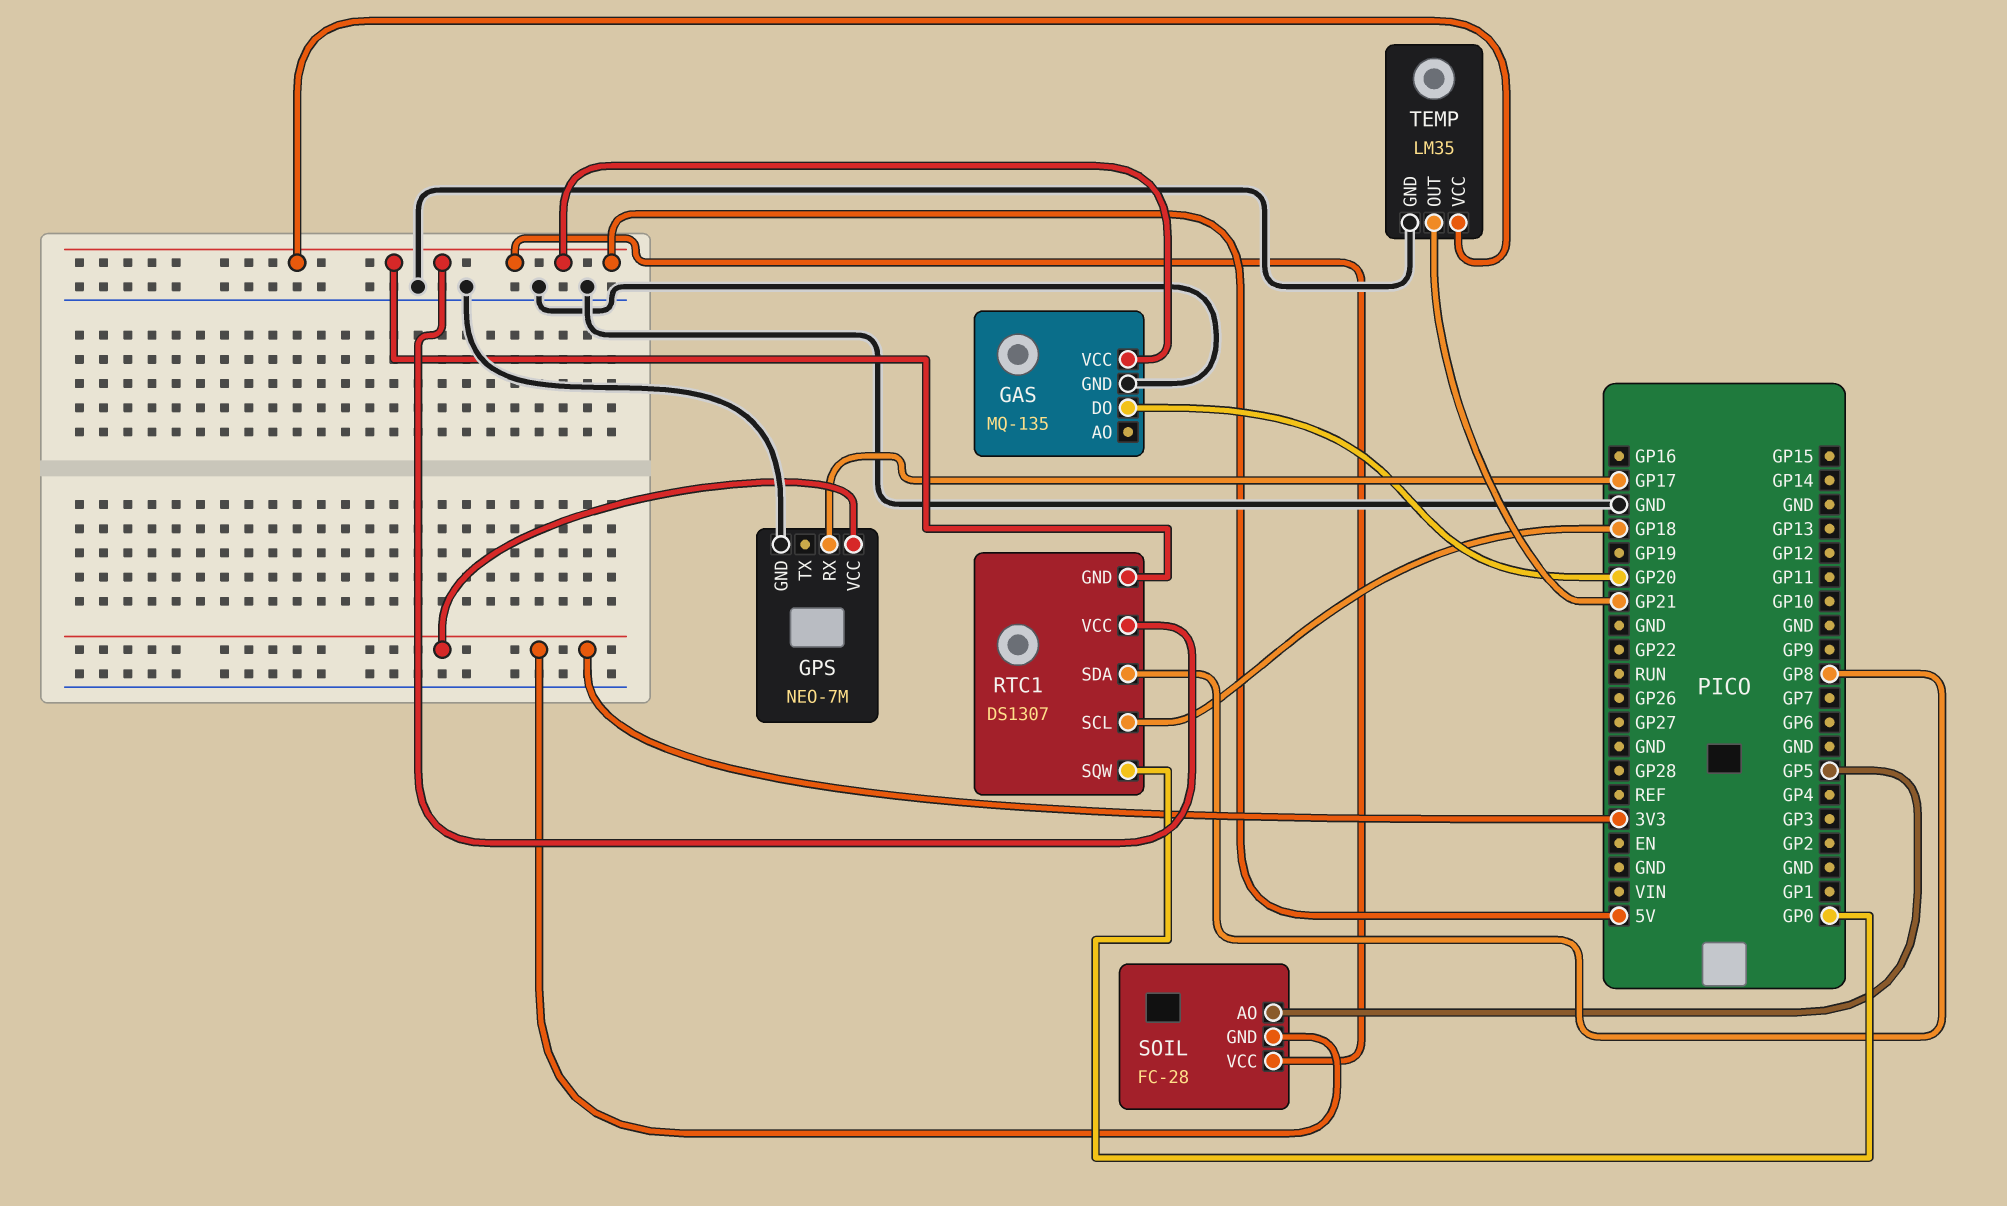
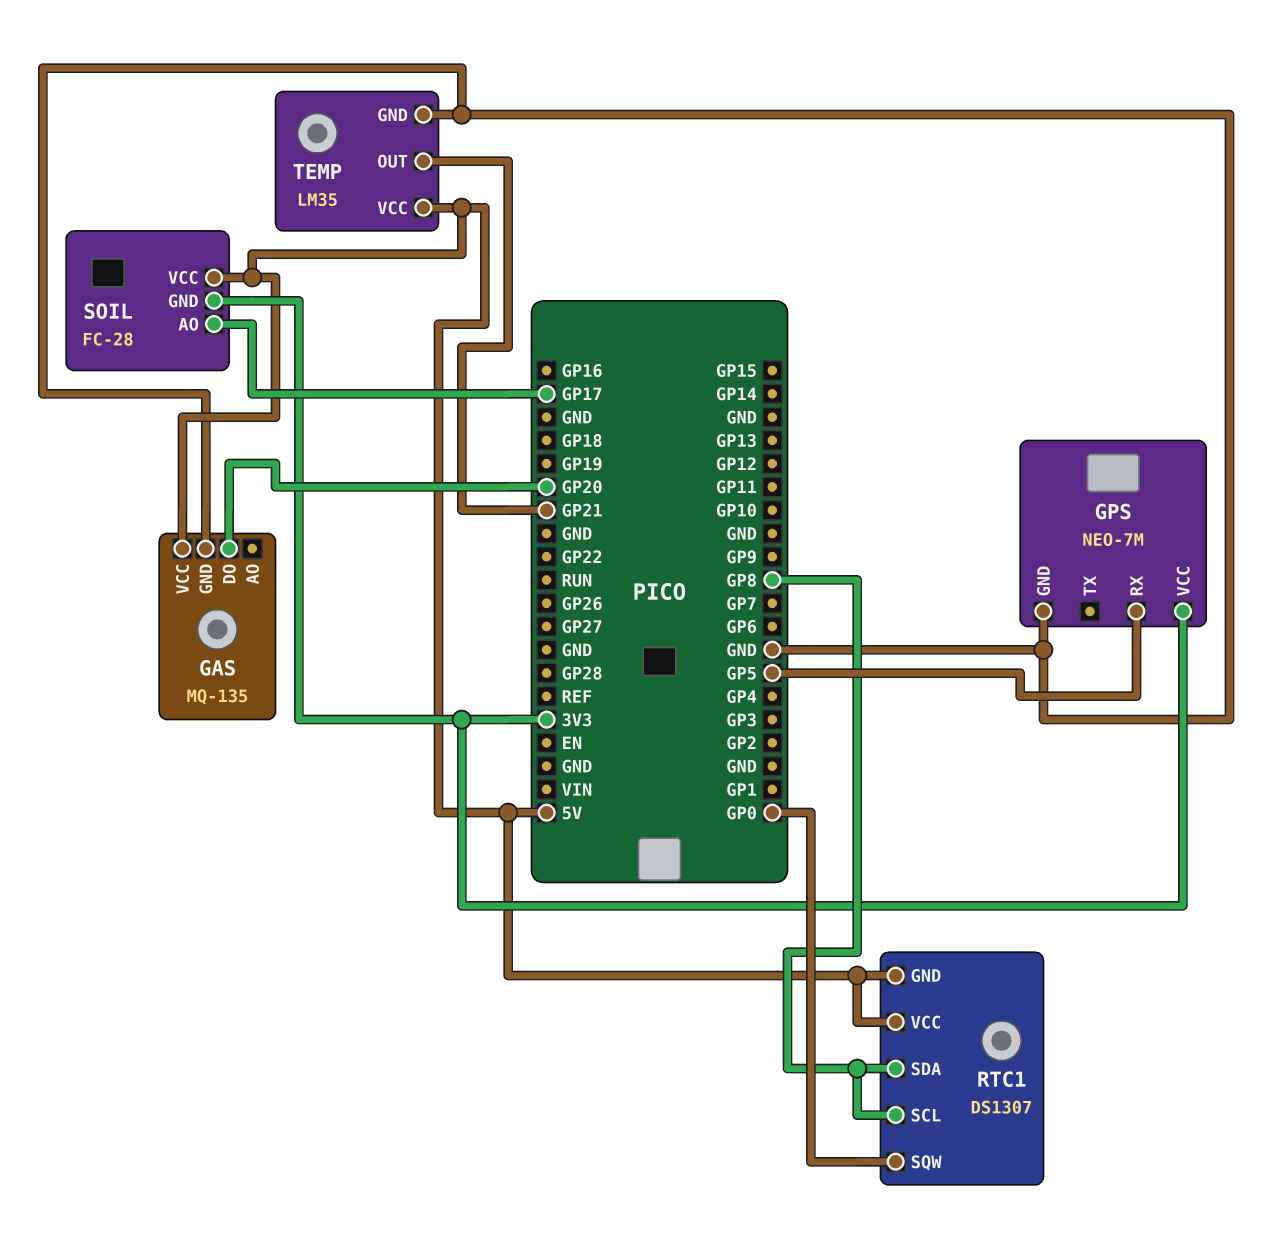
GPS pin RX: GP17 -> GP5
RTC1 pin SCL: GP18 -> GP8
SOIL pin AO: GP5 -> GP17

